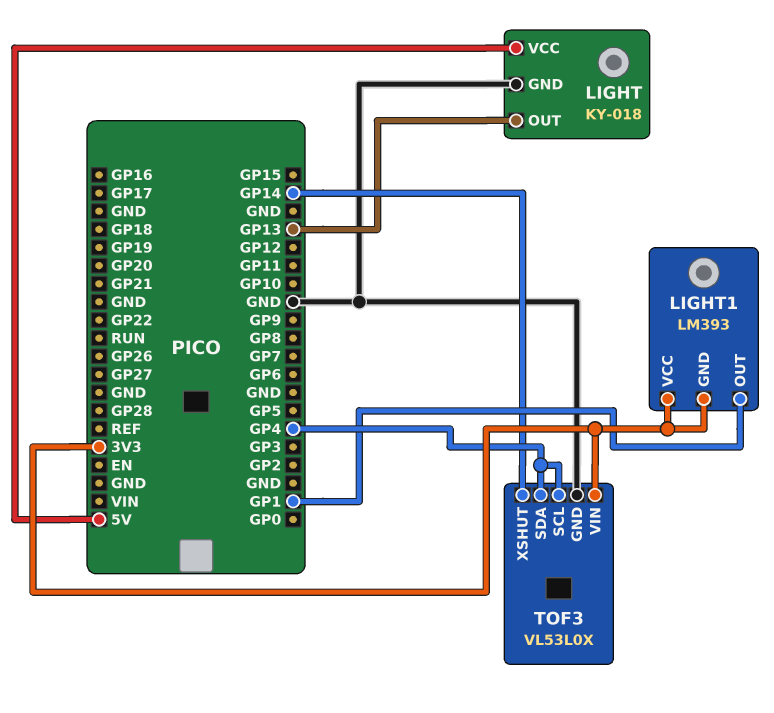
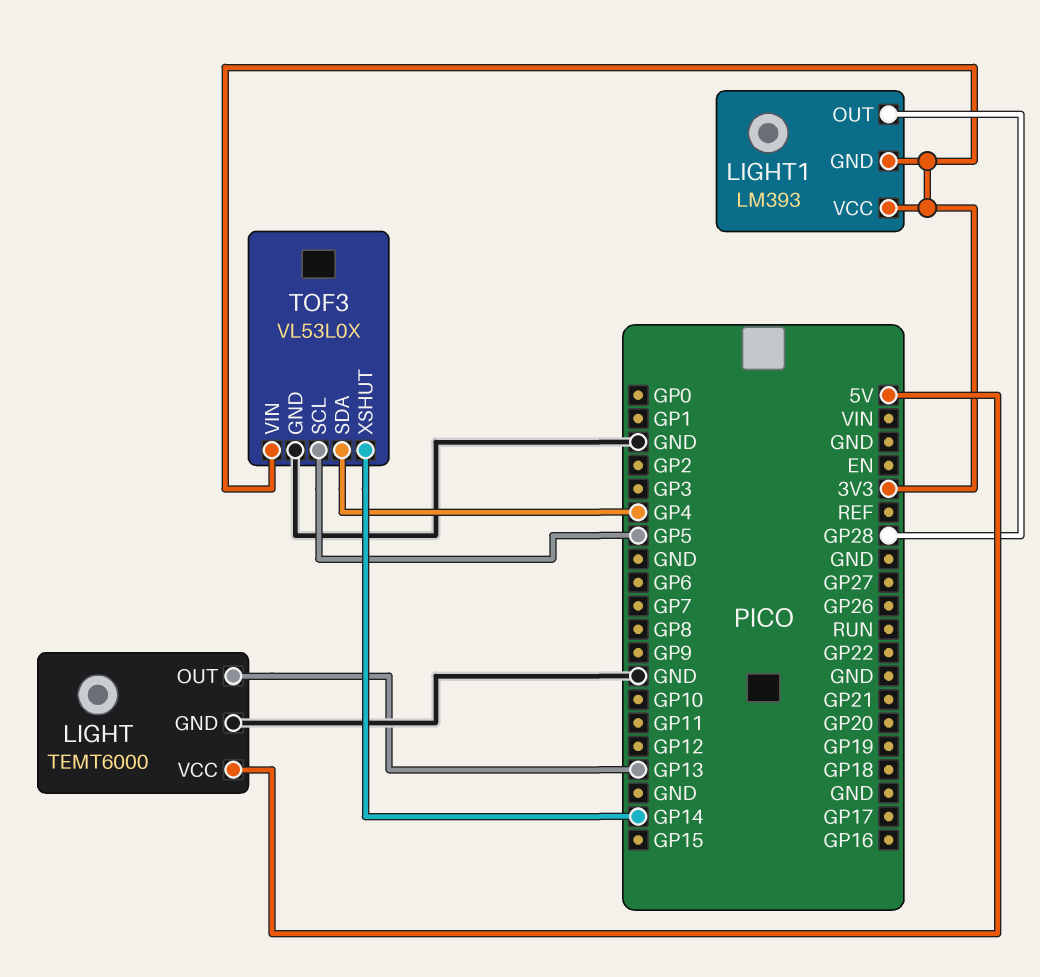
LIGHT: KY-018 -> TEMT6000
LIGHT1 pin OUT: GP1 -> GP28
TOF3 pin SCL: GP4 -> GP5

